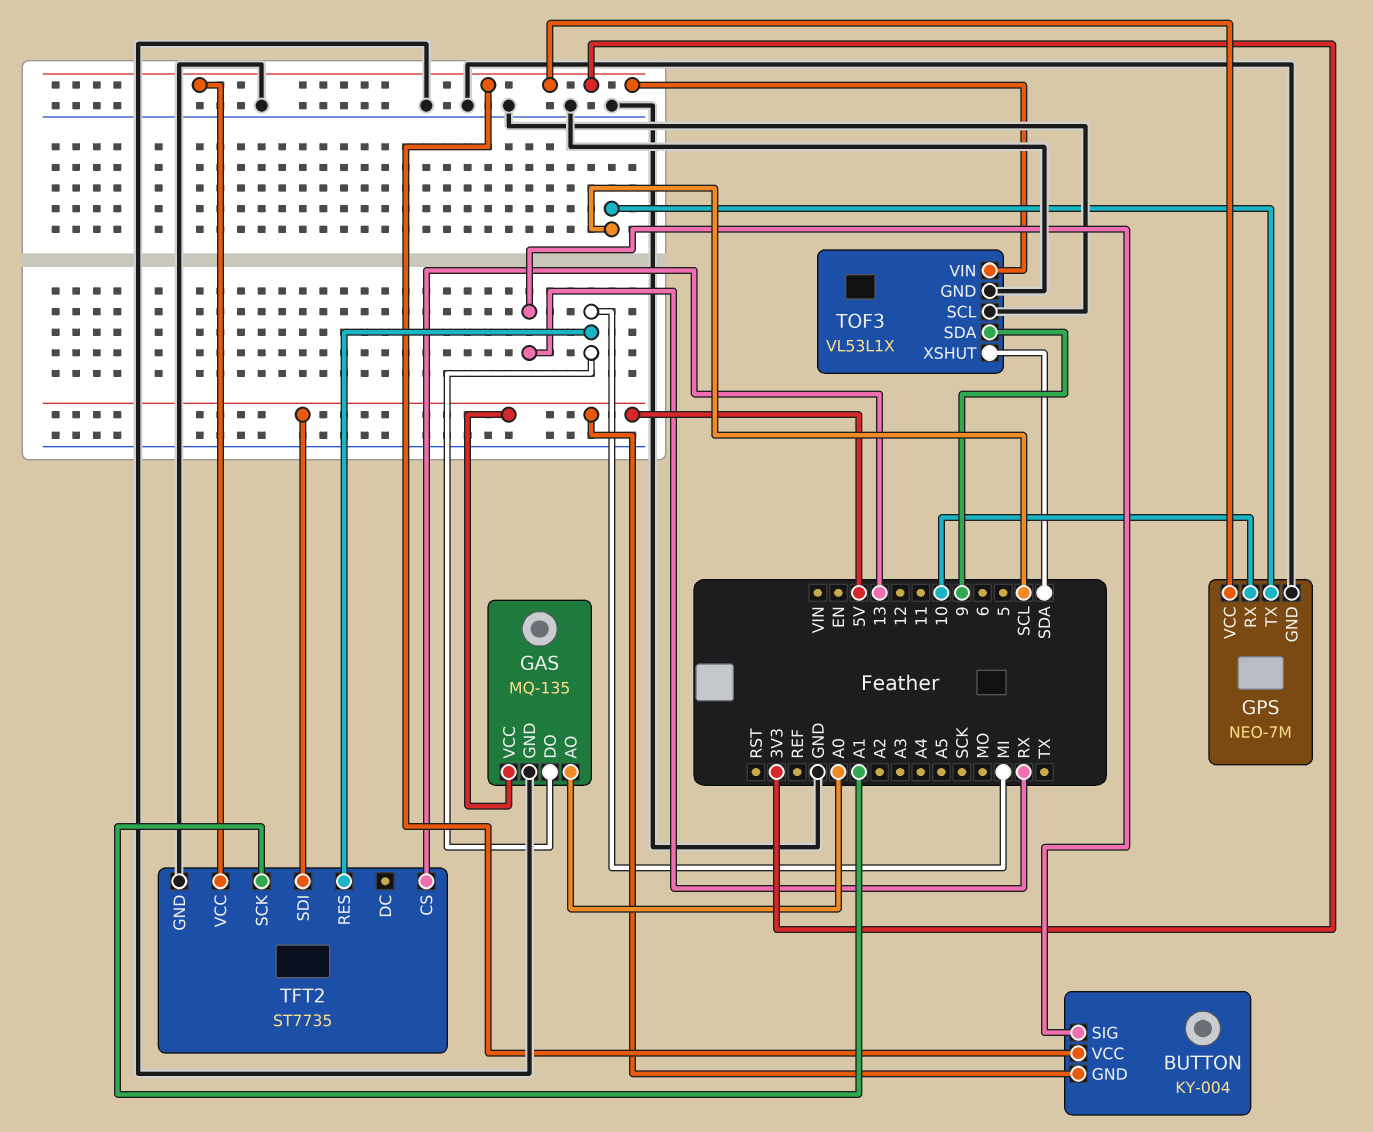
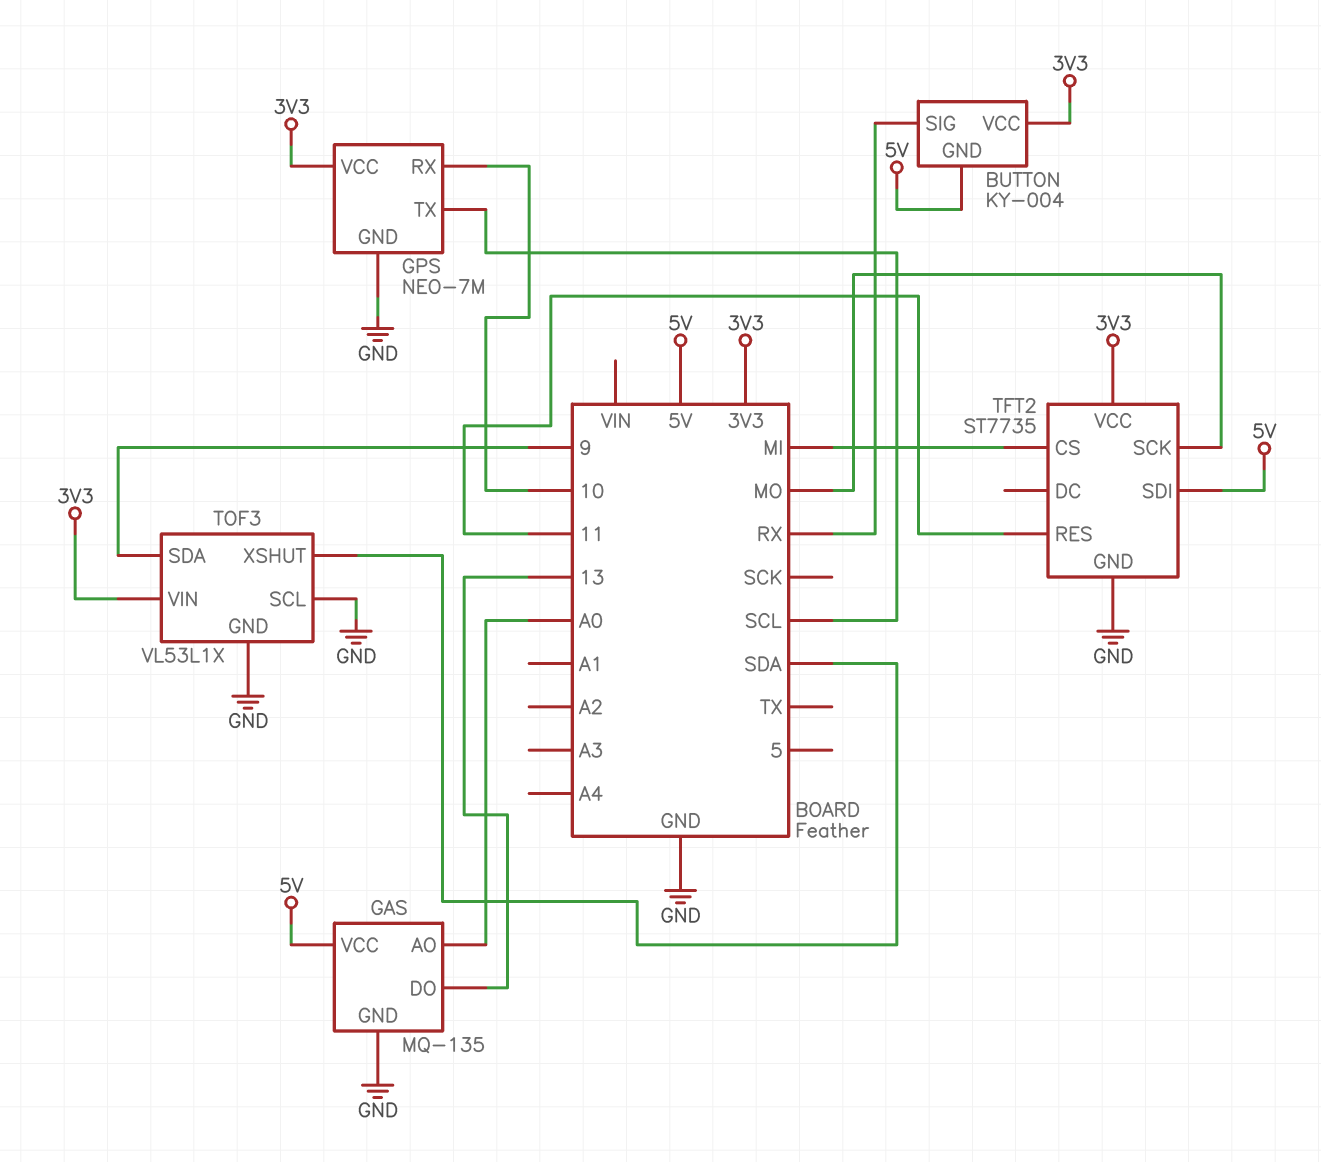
GAS pin DO: MI -> 13
TFT2 pin CS: 13 -> MI
TFT2 pin RES: MI -> 11
TFT2 pin SCK: A1 -> MO

